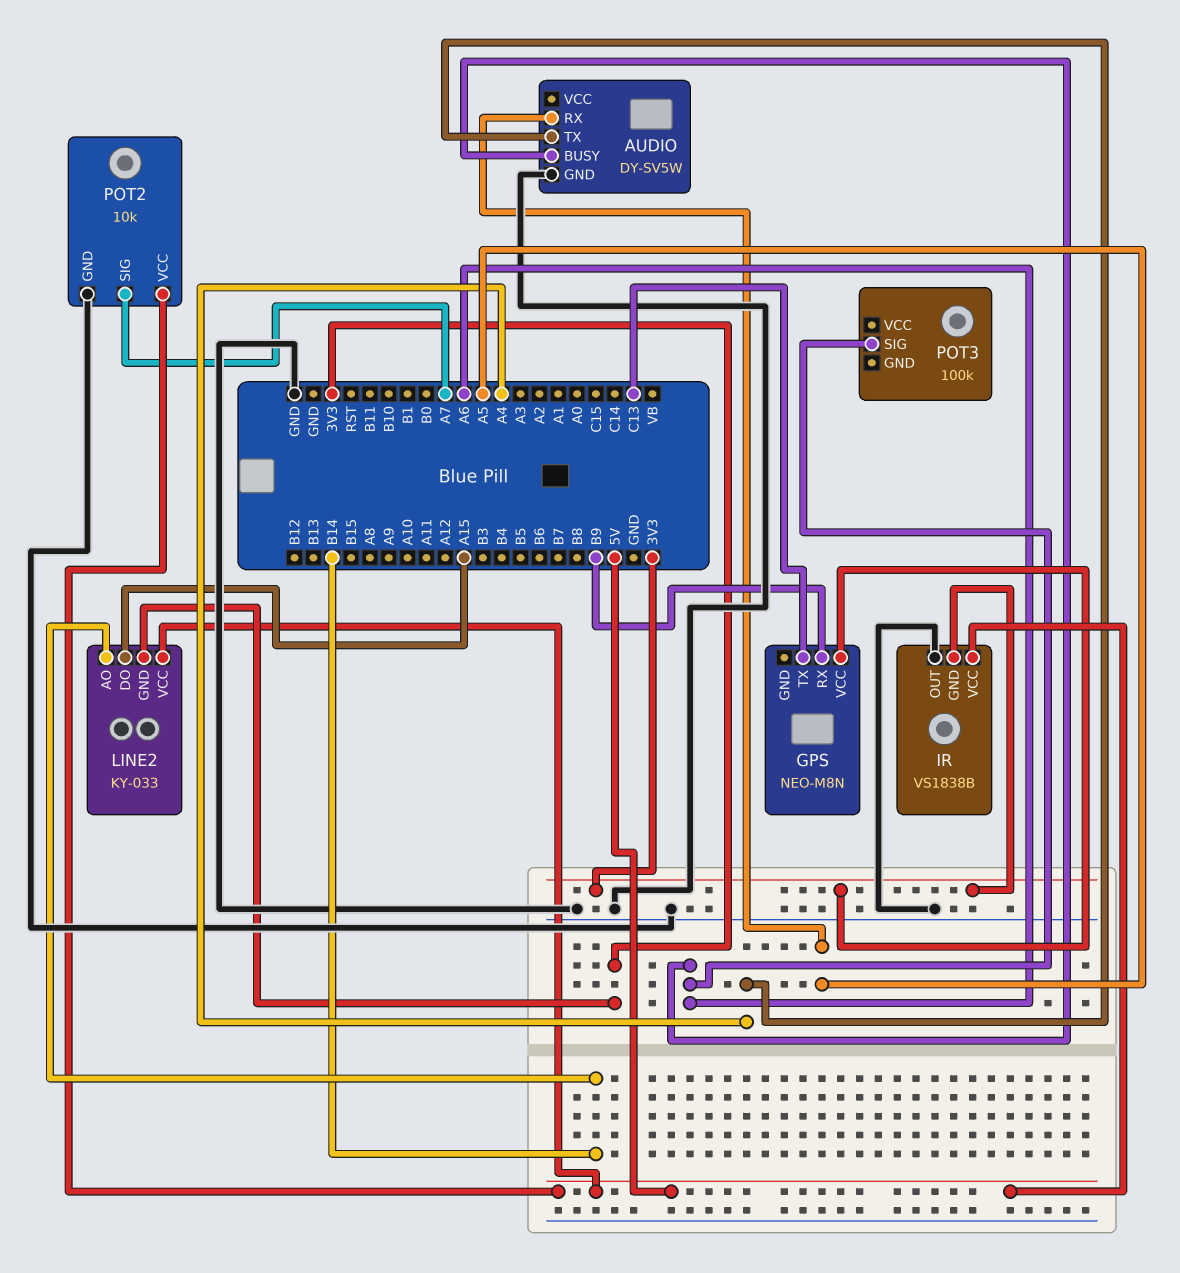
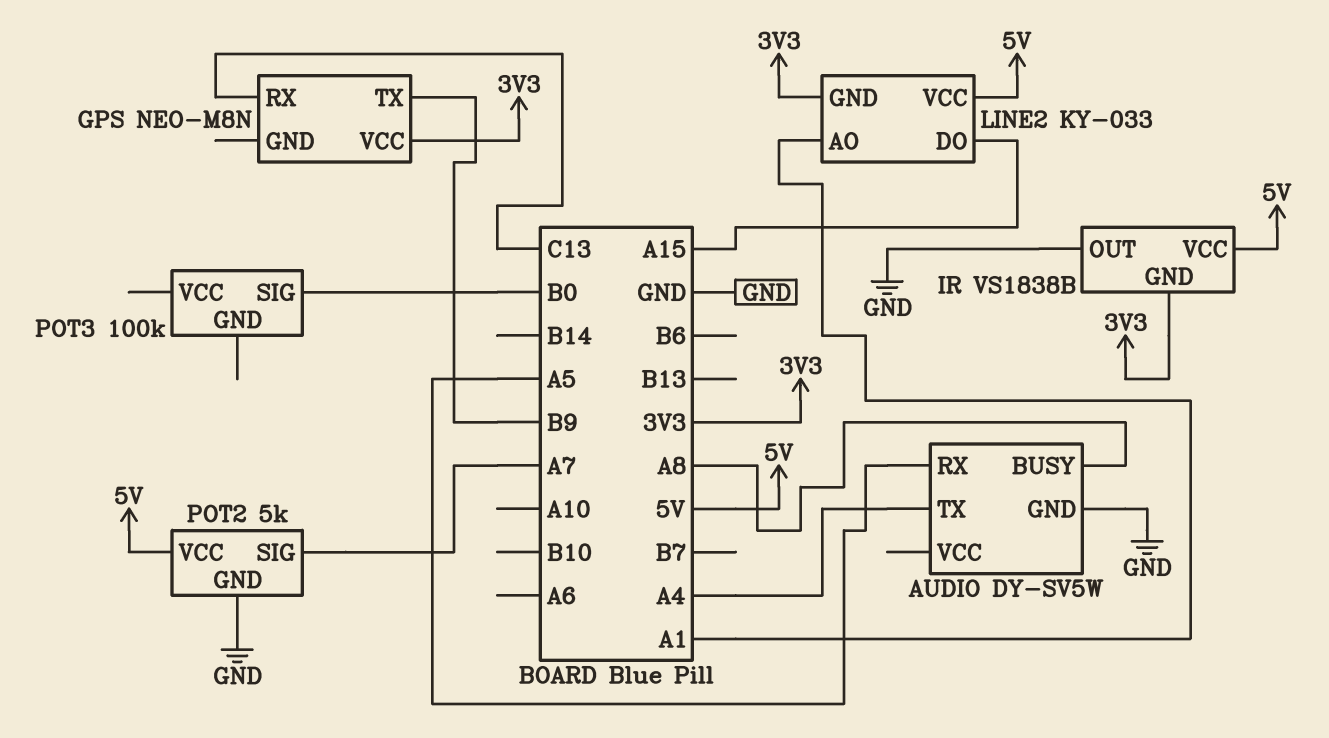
AUDIO pin BUSY: A6 -> A8
GPS pin RX: B9 -> C13
GPS pin TX: C13 -> B9
LINE2 pin AO: B14 -> A1
POT2: 10k -> 5k
POT3 pin SIG: A6 -> B0

